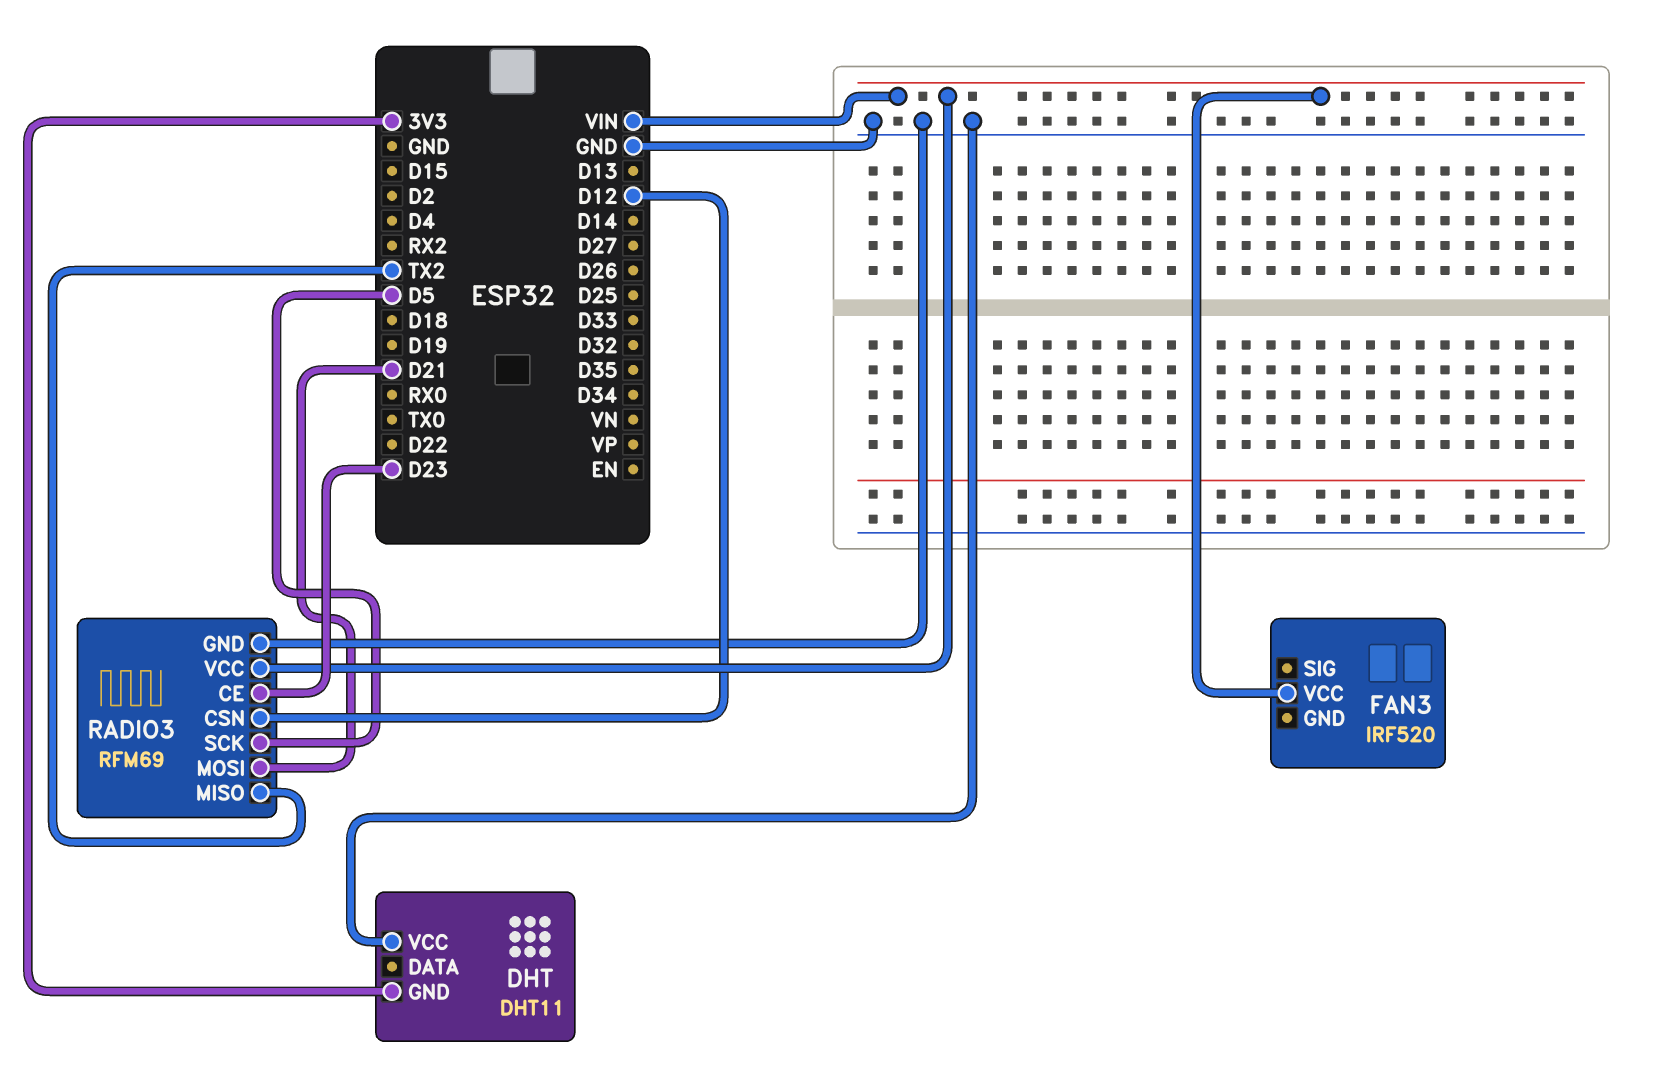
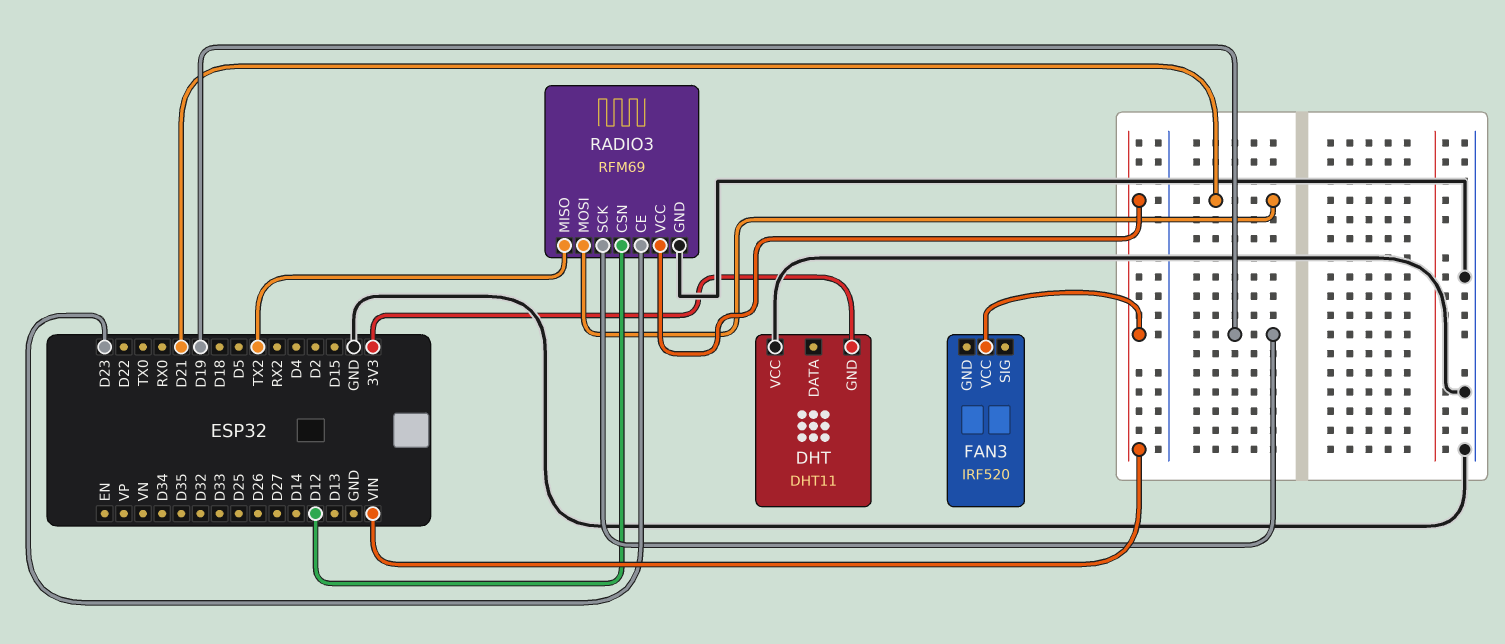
RADIO3 pin SCK: D5 -> D19

